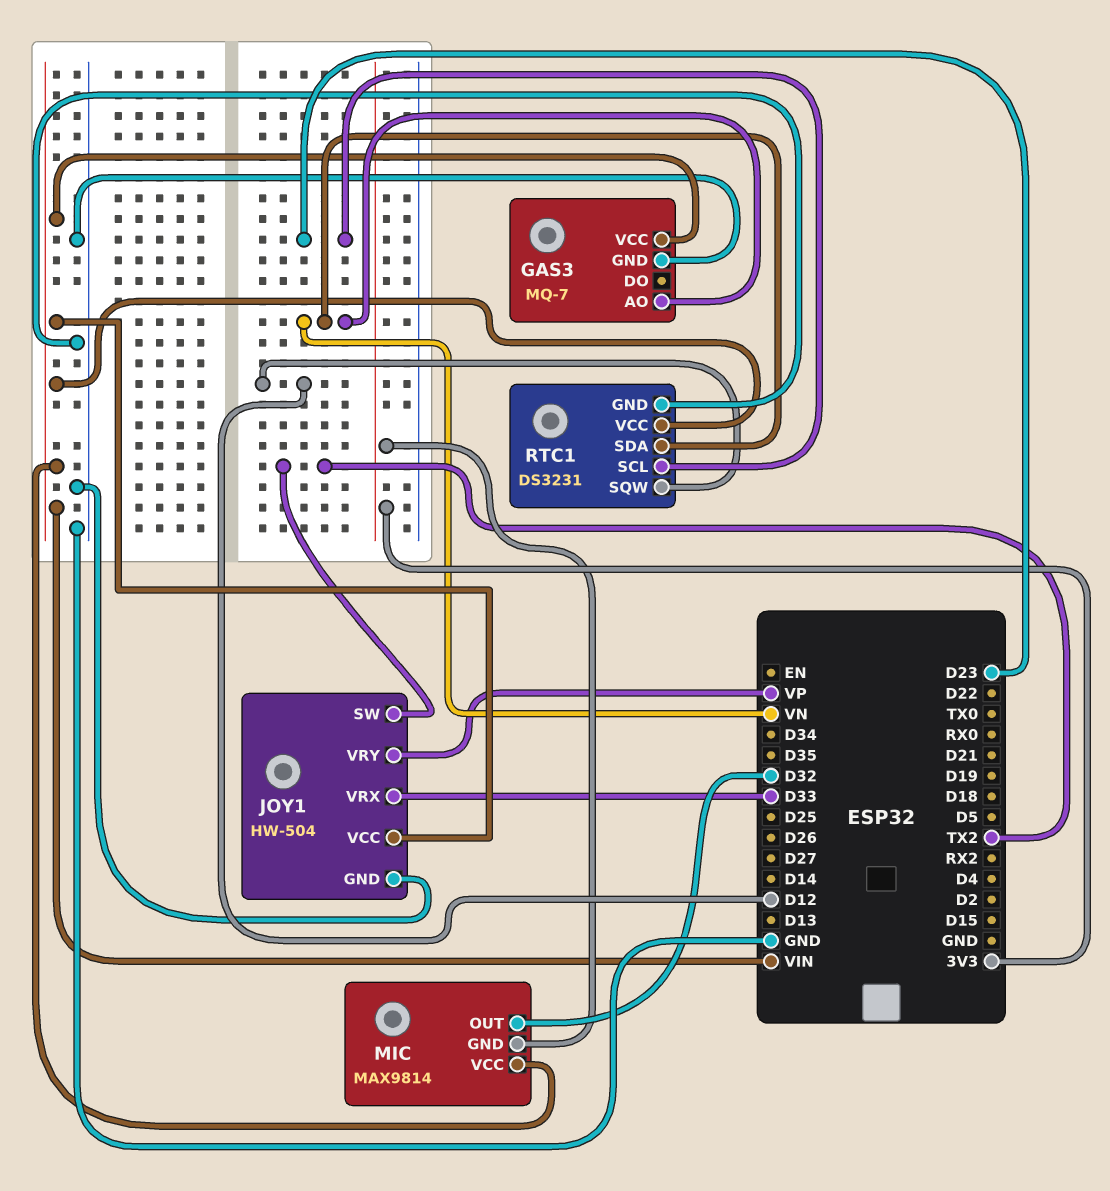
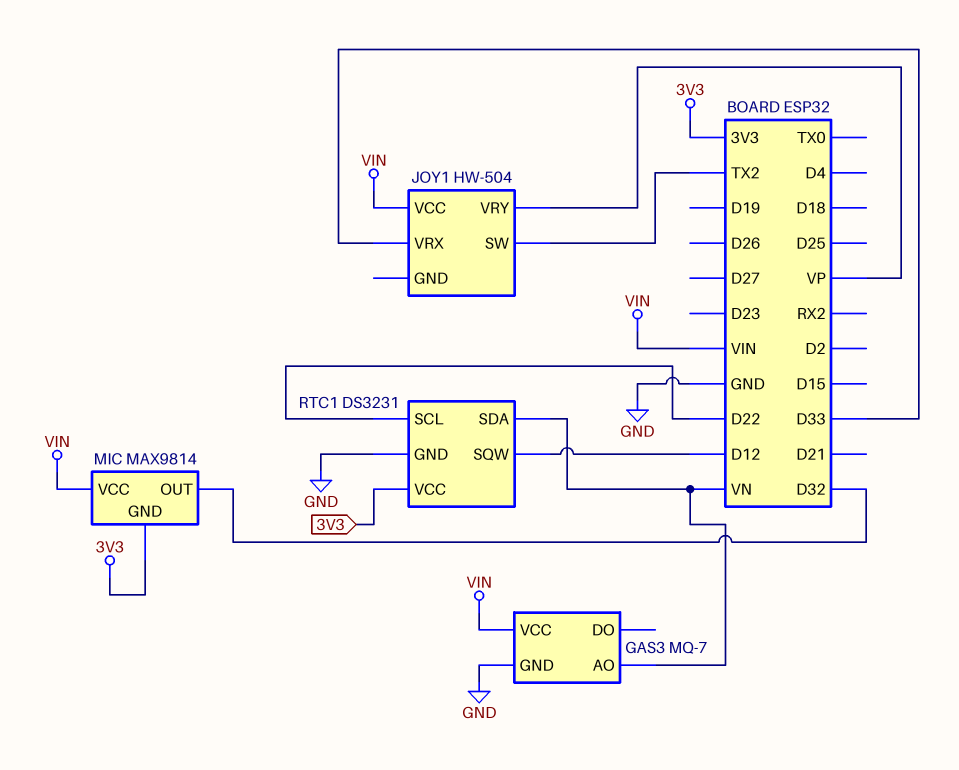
JOY1 pin GND: GND -> none
RTC1 pin SCL: D23 -> D22
RTC1 pin VCC: VIN -> 3V3

